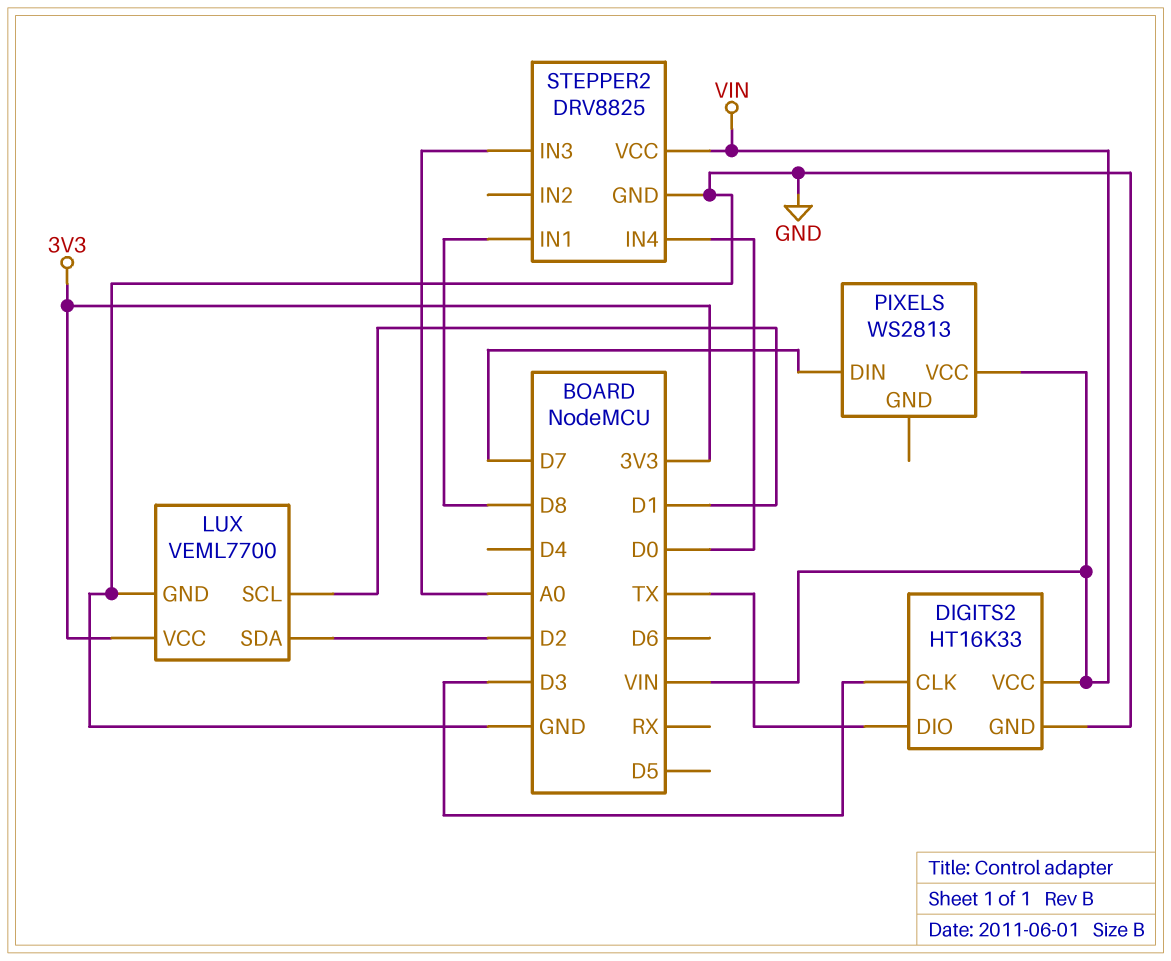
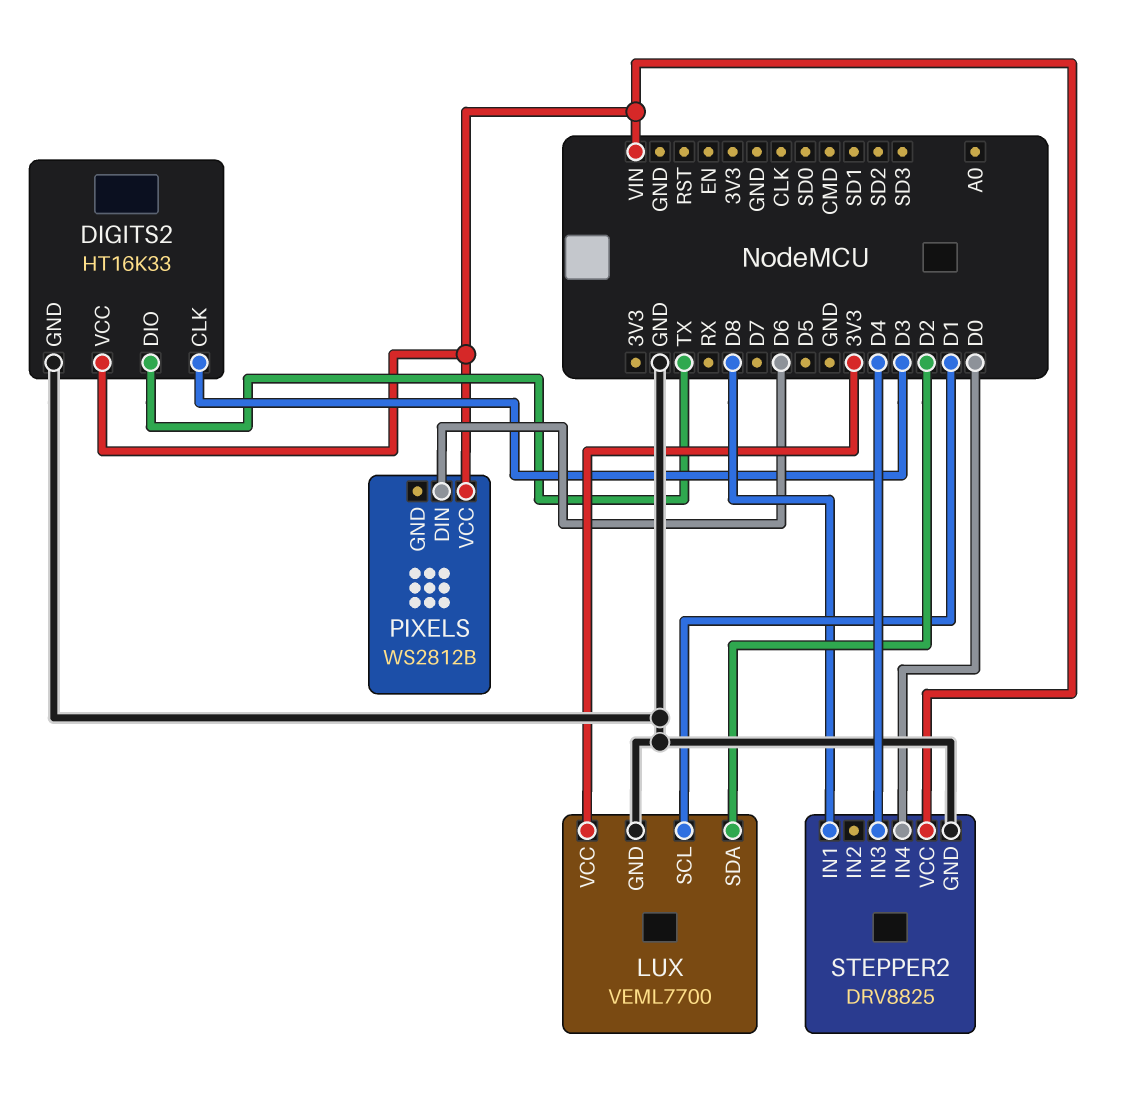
PIXELS: WS2813 -> WS2812B
PIXELS pin DIN: D7 -> D6
STEPPER2 pin IN3: A0 -> D4

